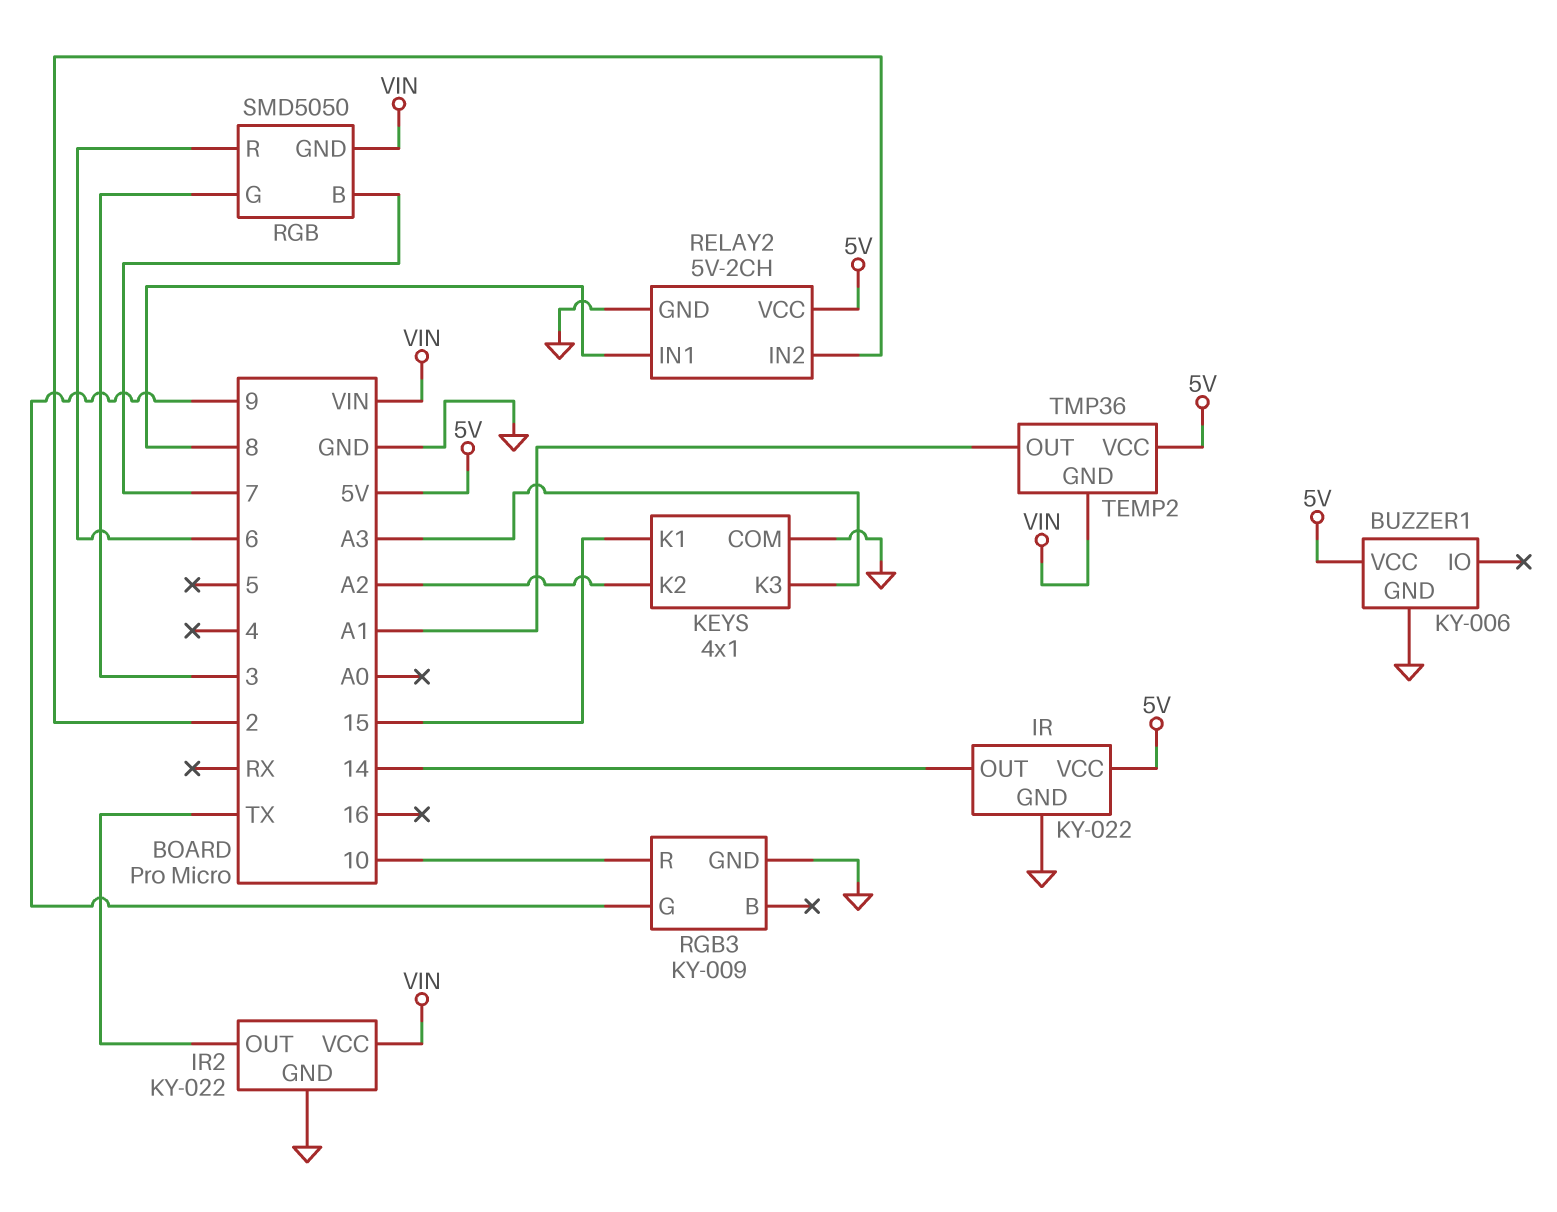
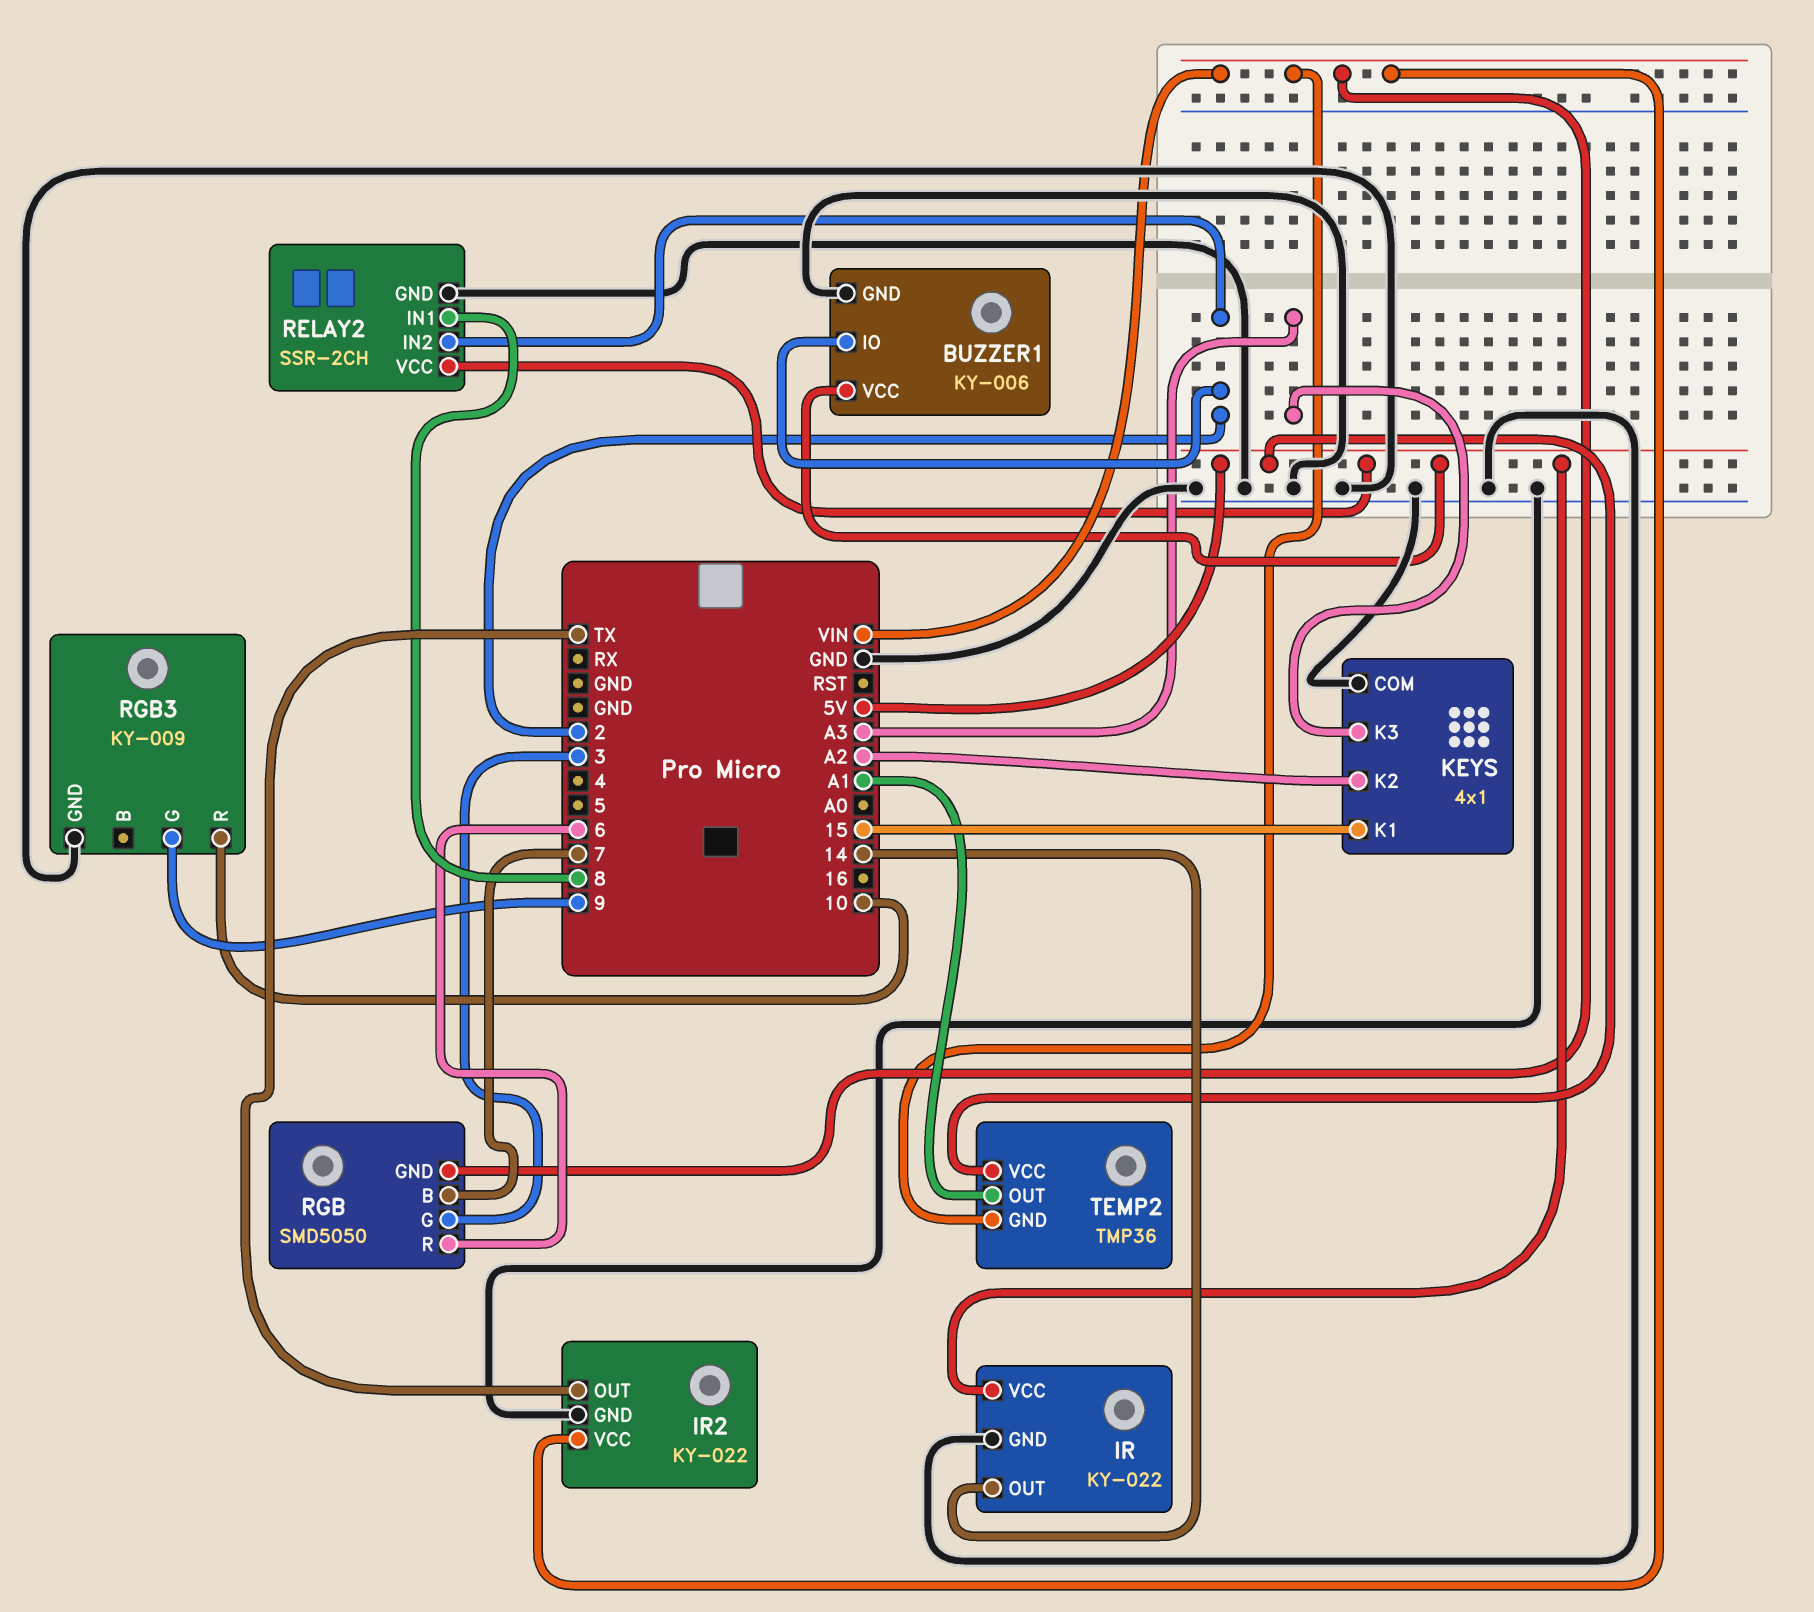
BUZZER1 pin IO: none -> 2
RELAY2: 5V-2CH -> SSR-2CH

